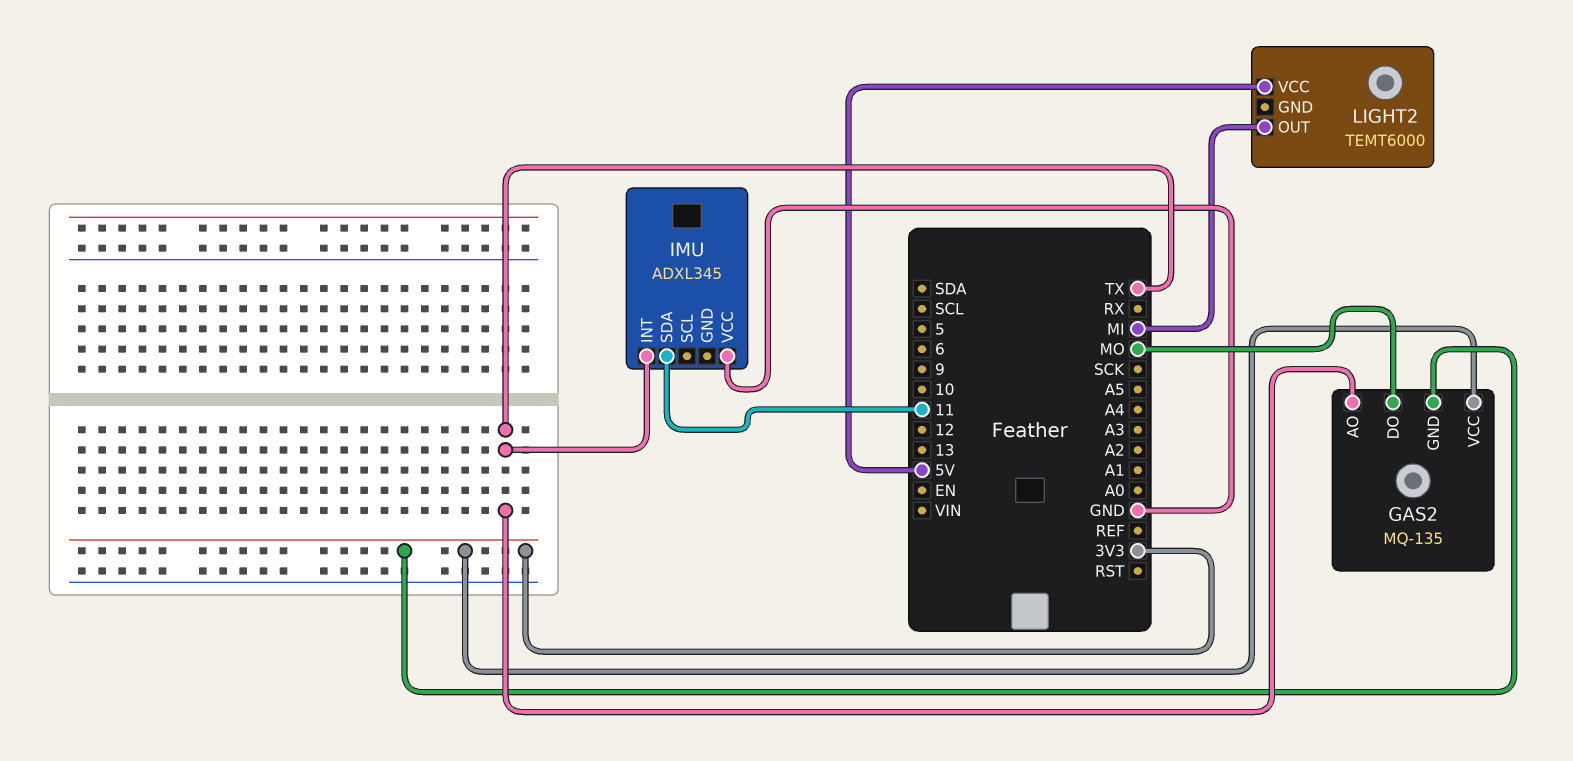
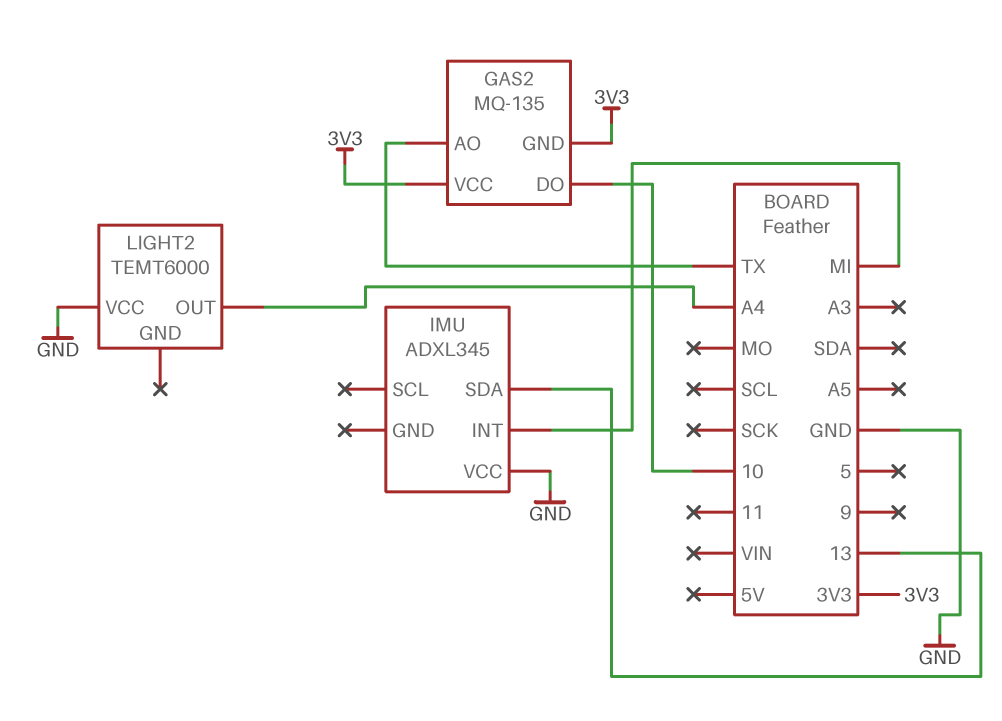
GAS2 pin DO: MO -> 10
IMU pin INT: TX -> MI
IMU pin SDA: 11 -> 13
LIGHT2 pin OUT: MI -> A4
LIGHT2 pin VCC: 5V -> GND

